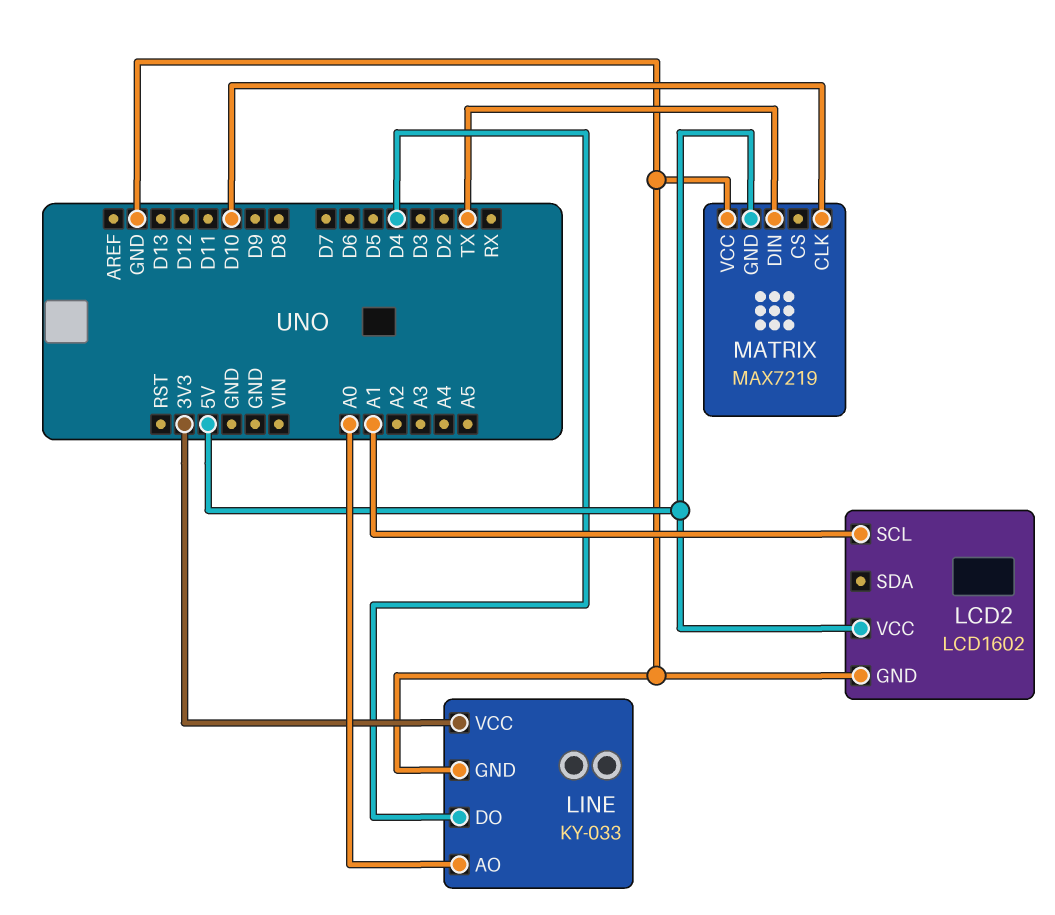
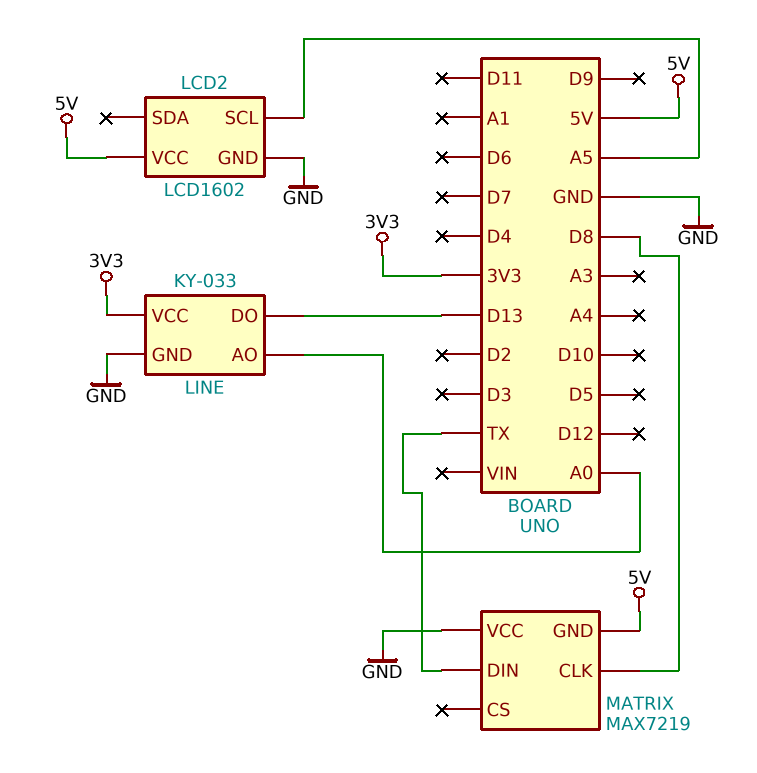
LCD2 pin SCL: A1 -> A5
LINE pin DO: D4 -> D13
MATRIX pin CLK: D10 -> D8

